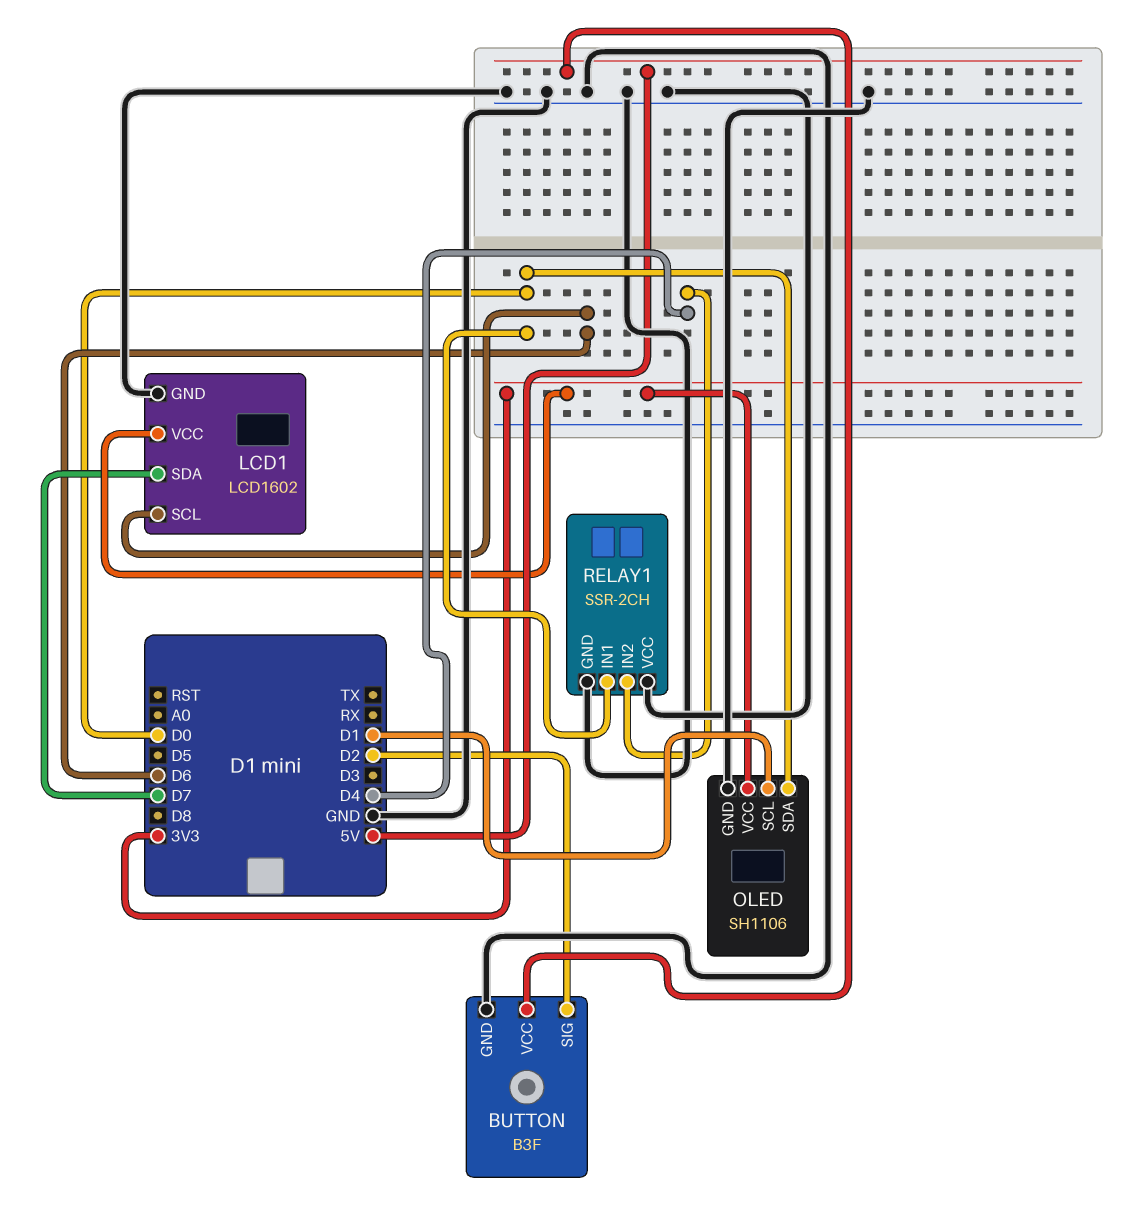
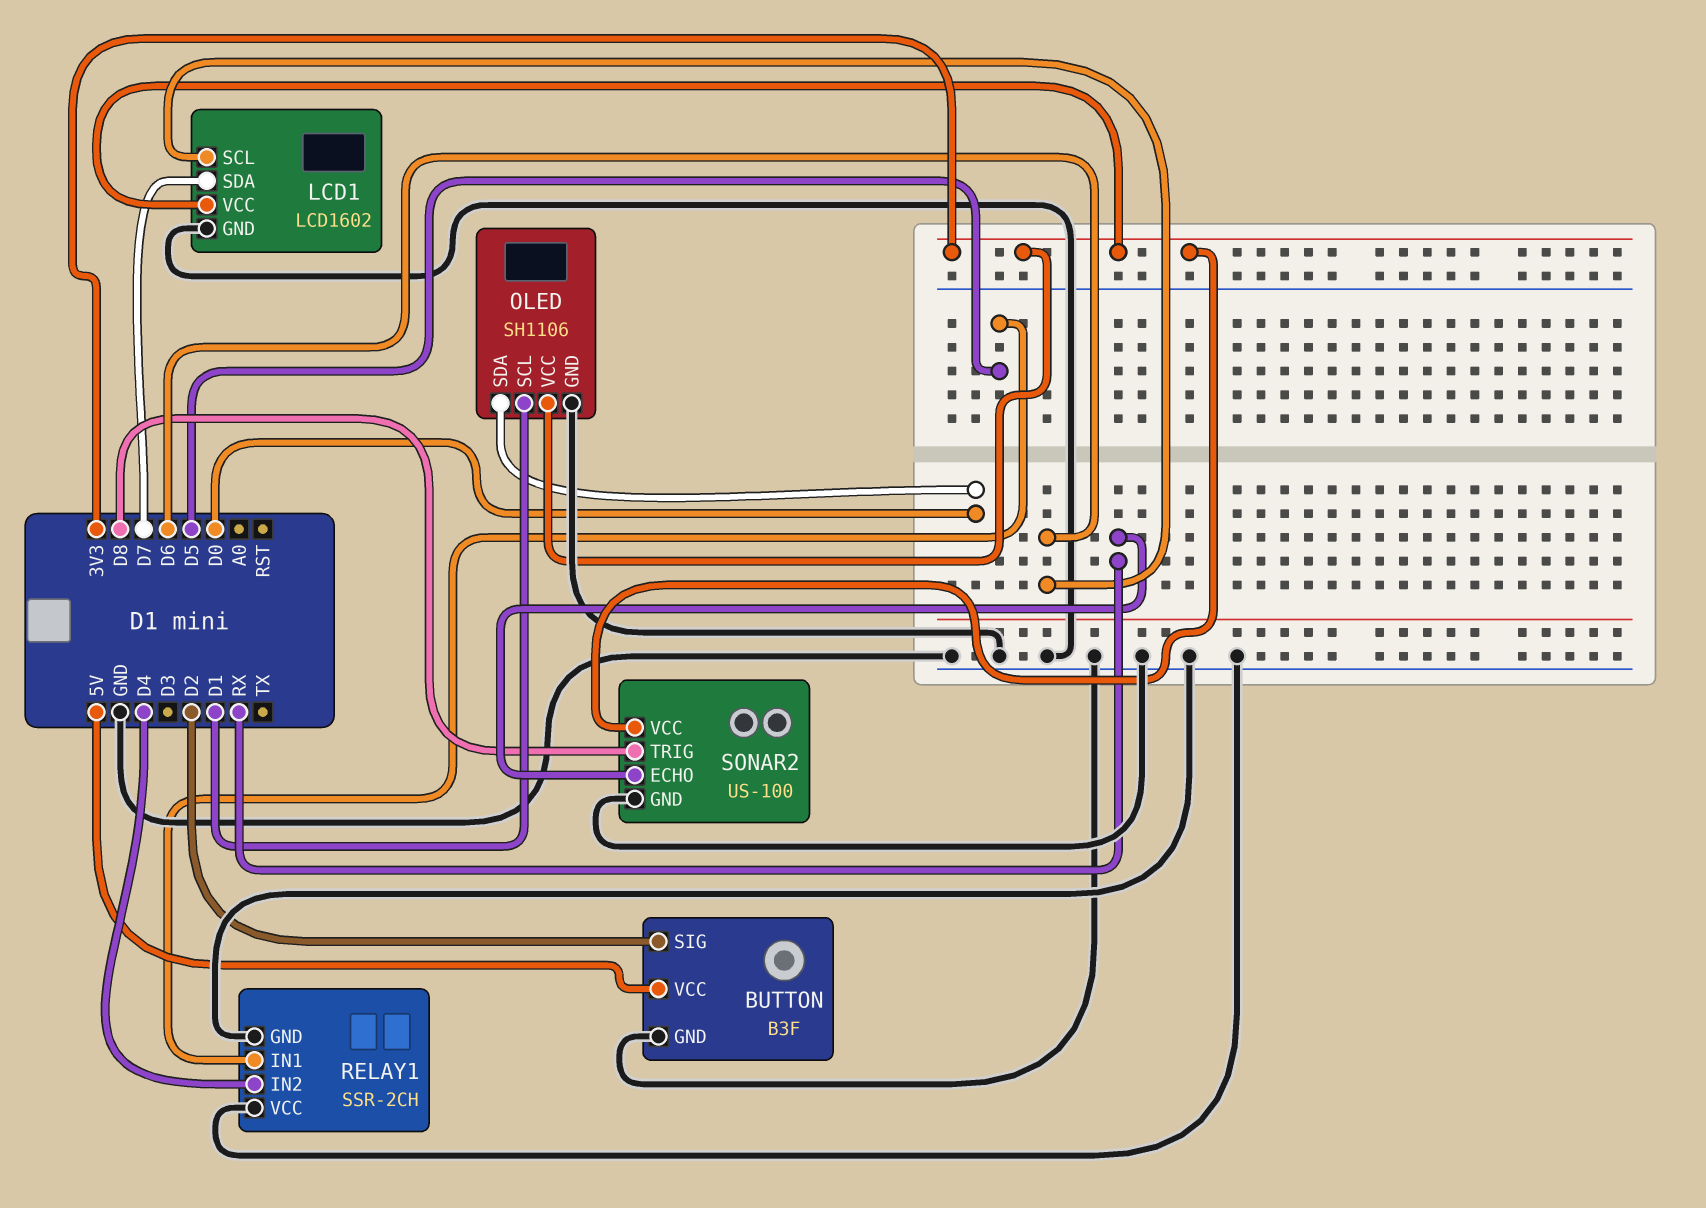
RELAY1 pin IN1: D0 -> D5
SONAR2: none -> US-100
SONAR2 pin ECHO: none -> RX
SONAR2 pin GND: none -> GND
SONAR2 pin TRIG: none -> D8
SONAR2 pin VCC: none -> 3V3

